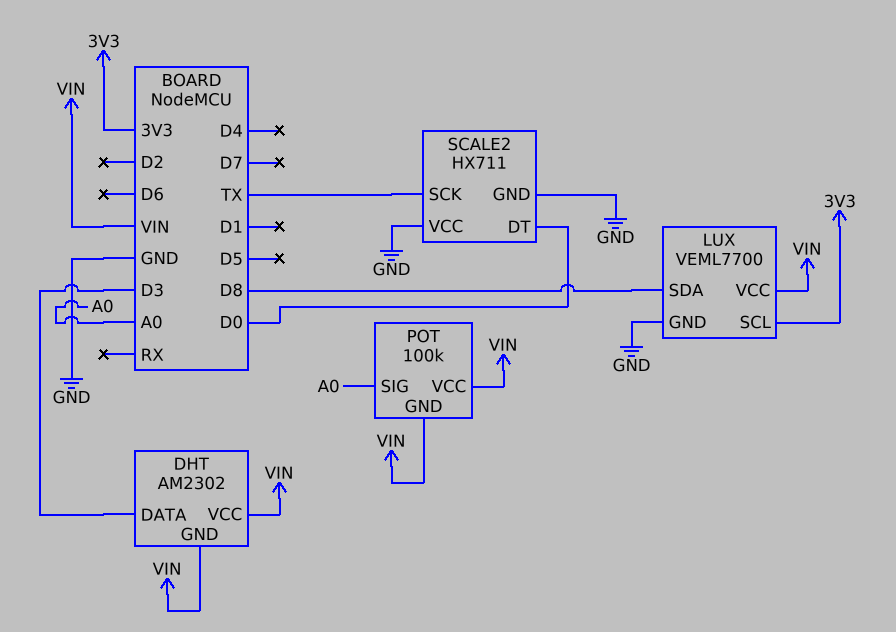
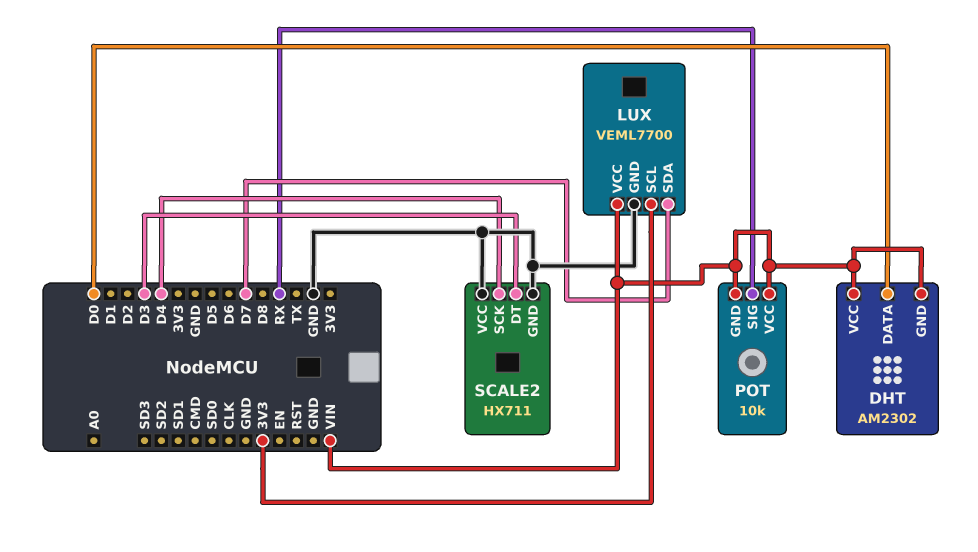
DHT pin DATA: D3 -> D0
LUX pin SDA: D8 -> D7
POT: 100k -> 10k
POT pin SIG: A0 -> RX
SCALE2 pin DT: D0 -> D3
SCALE2 pin SCK: TX -> D4

